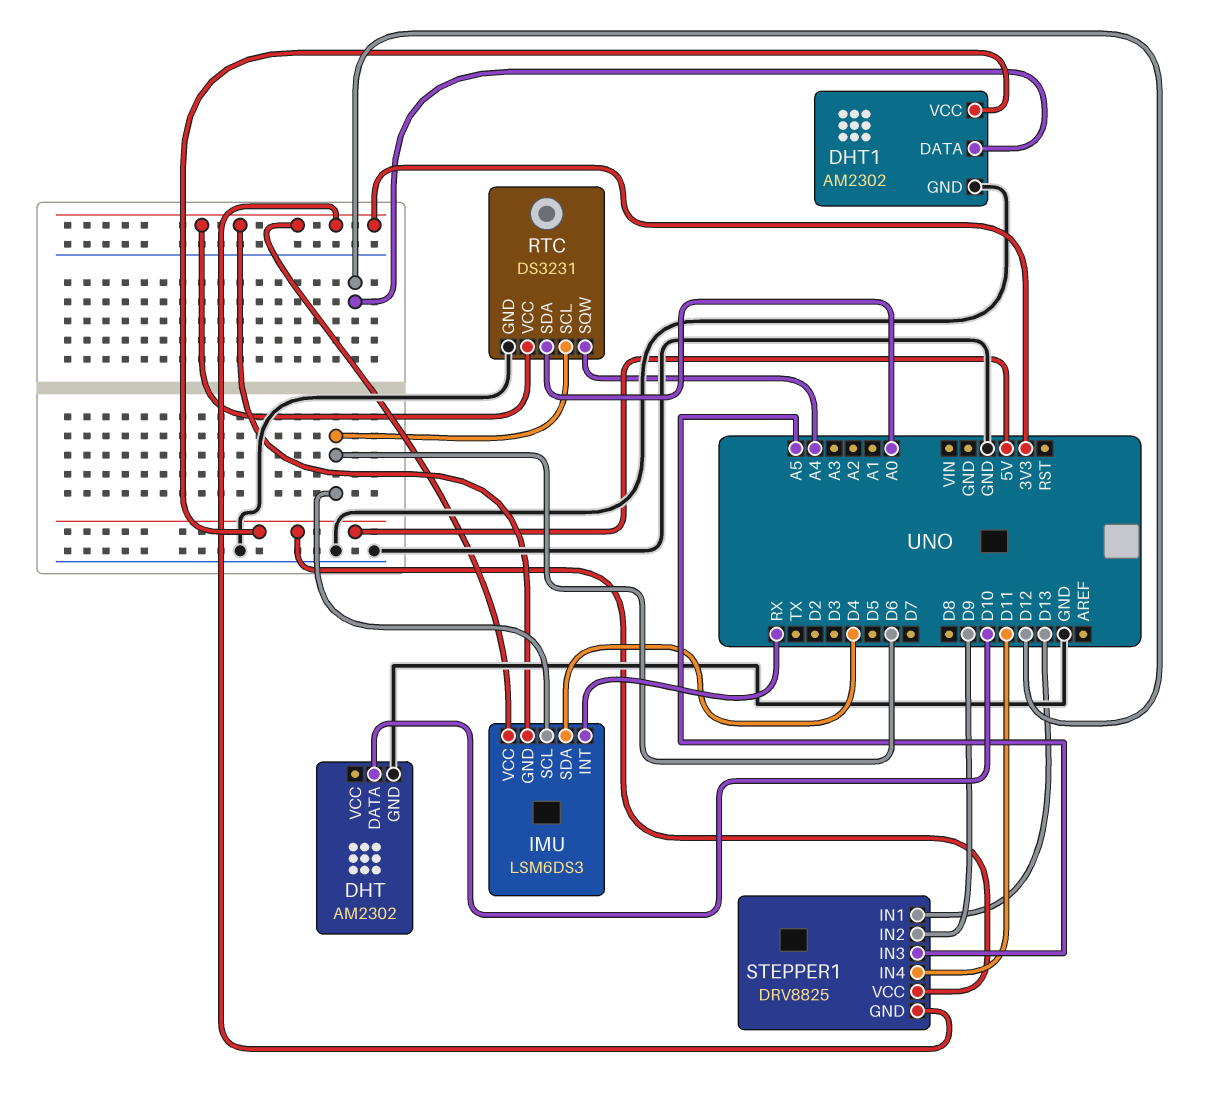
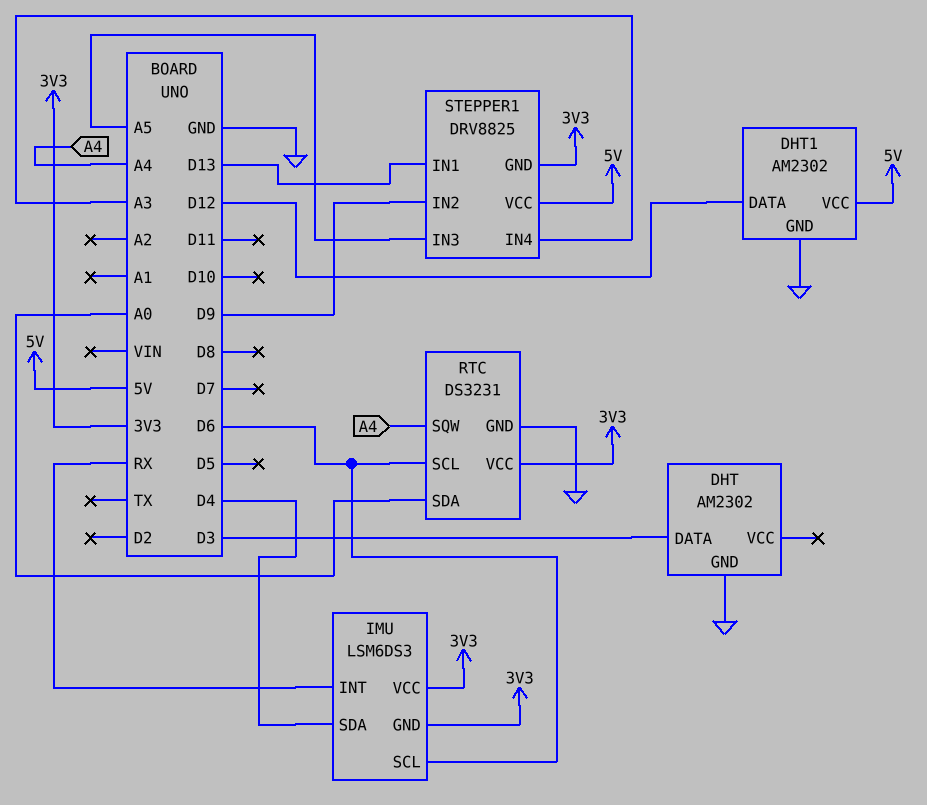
DHT pin DATA: D10 -> D3
STEPPER1 pin IN4: D11 -> A3

